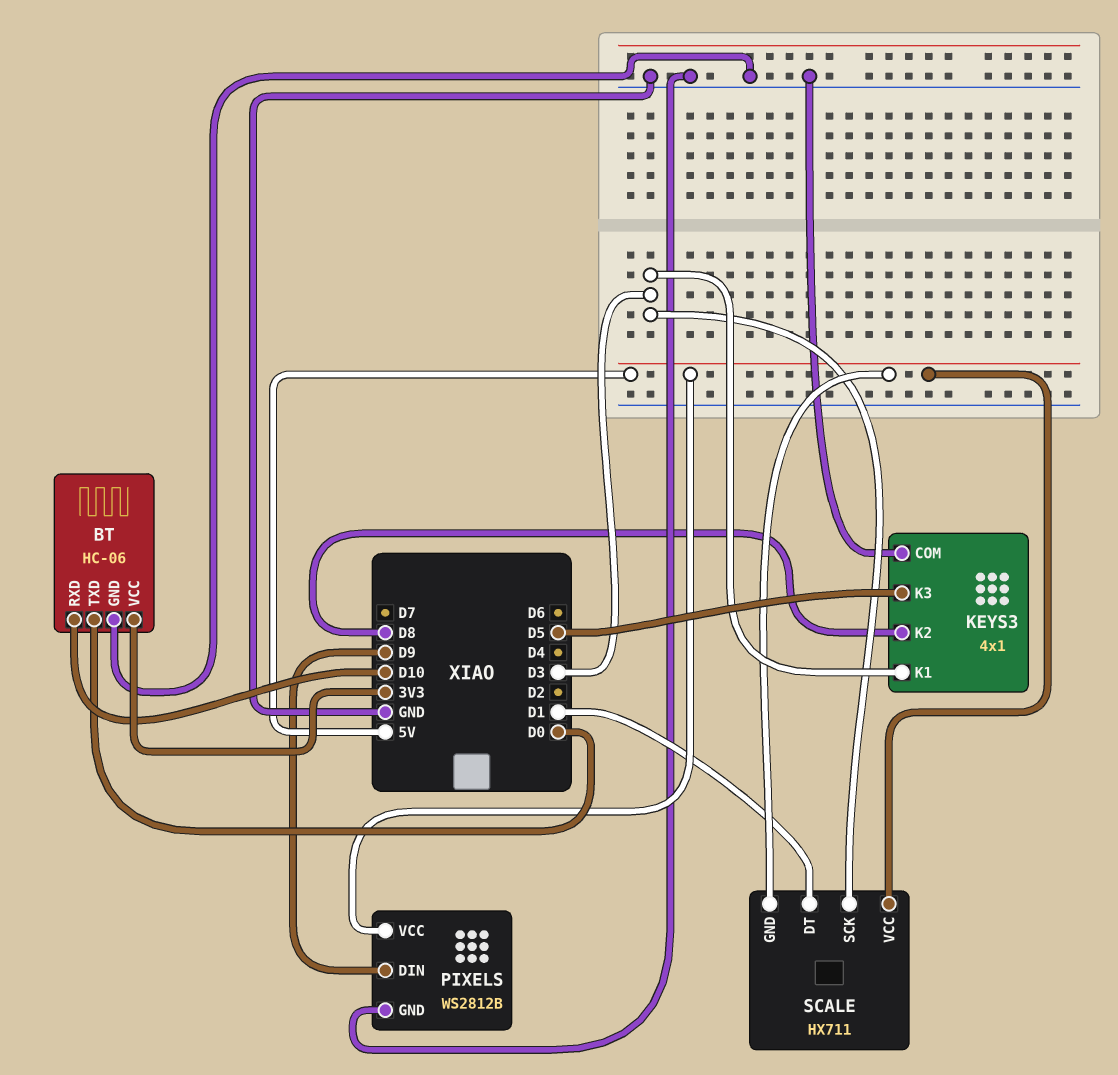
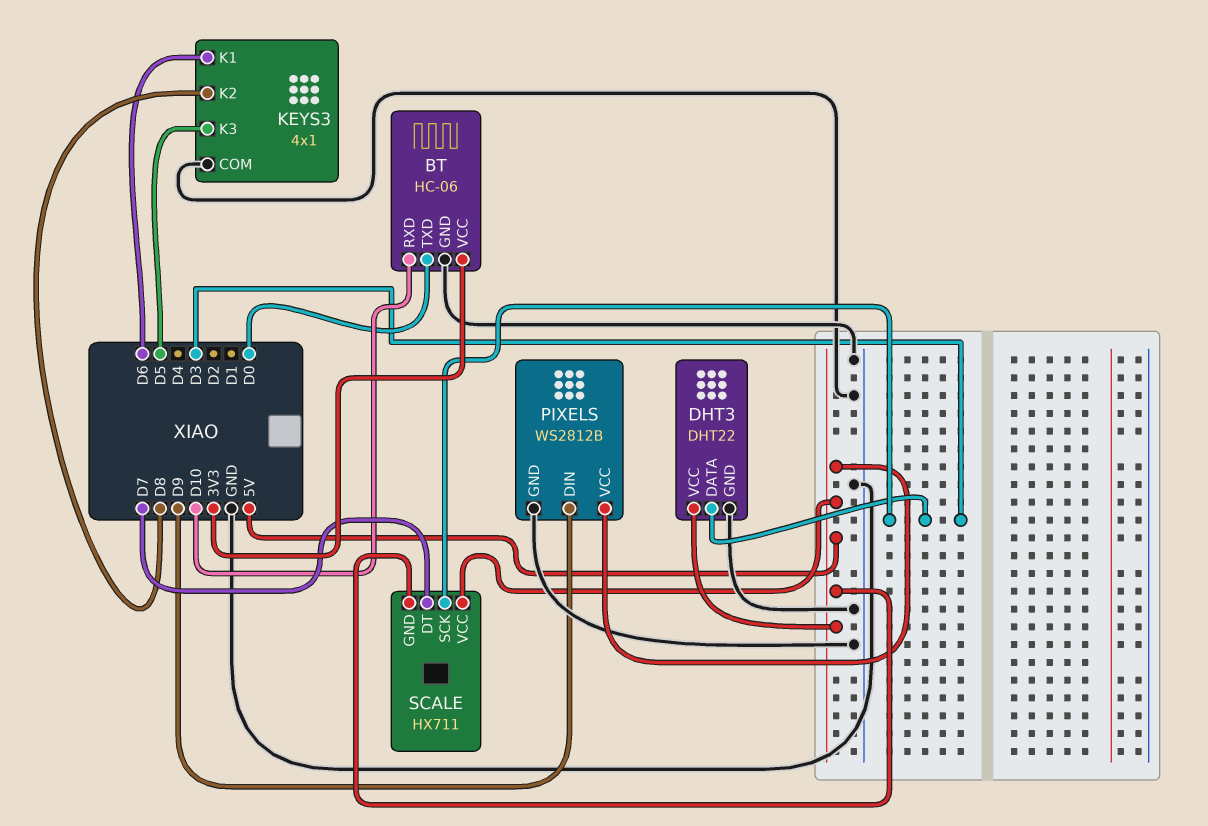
DHT3: none -> DHT22
DHT3 pin DATA: none -> D3
DHT3 pin GND: none -> GND
DHT3 pin VCC: none -> 5V
KEYS3 pin K1: D3 -> D6
SCALE pin DT: D1 -> D7

